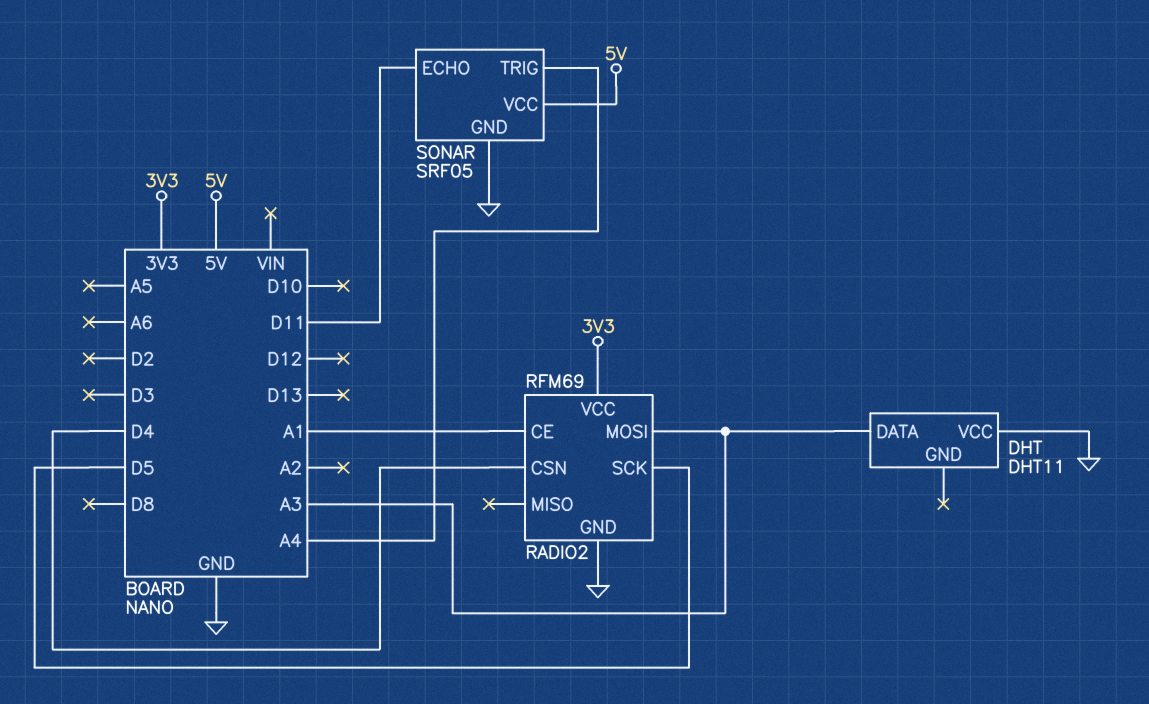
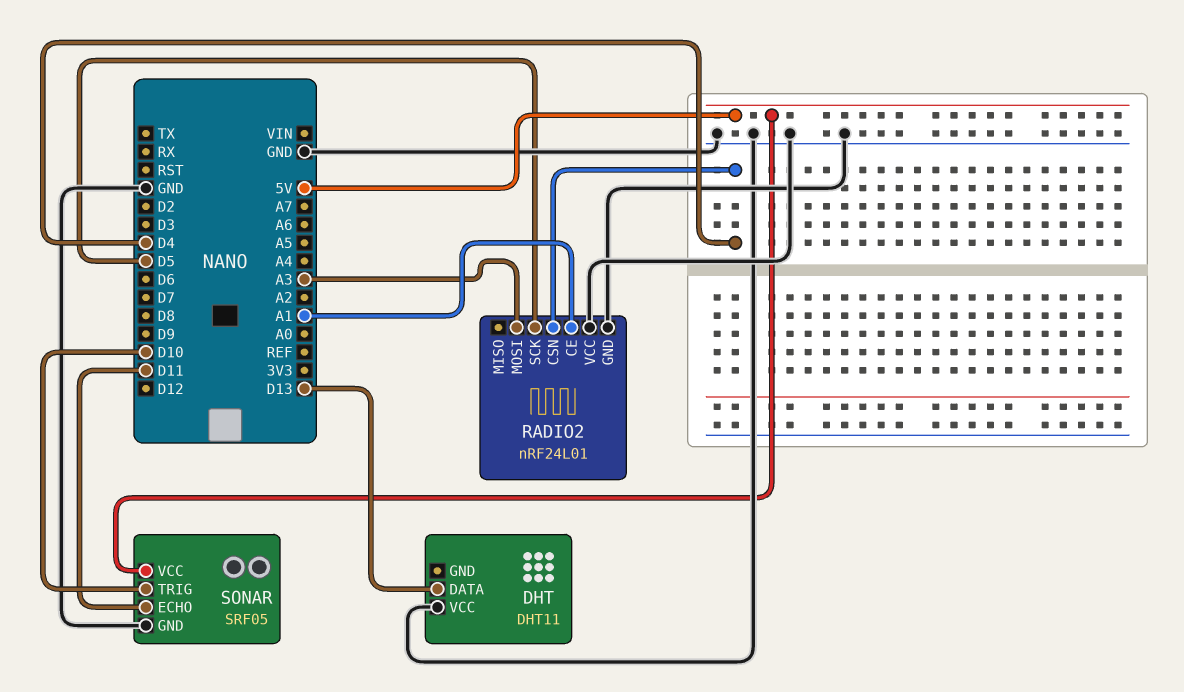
DHT pin DATA: A3 -> D13
RADIO2: RFM69 -> nRF24L01
RADIO2 pin VCC: 3V3 -> GND
SONAR pin TRIG: A4 -> D10

